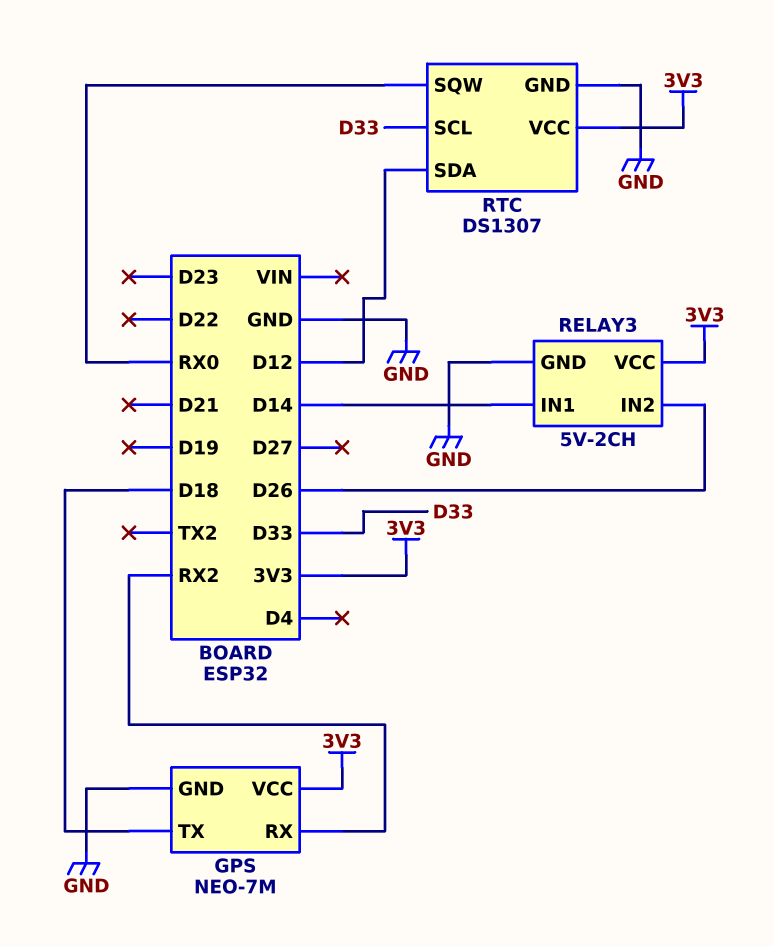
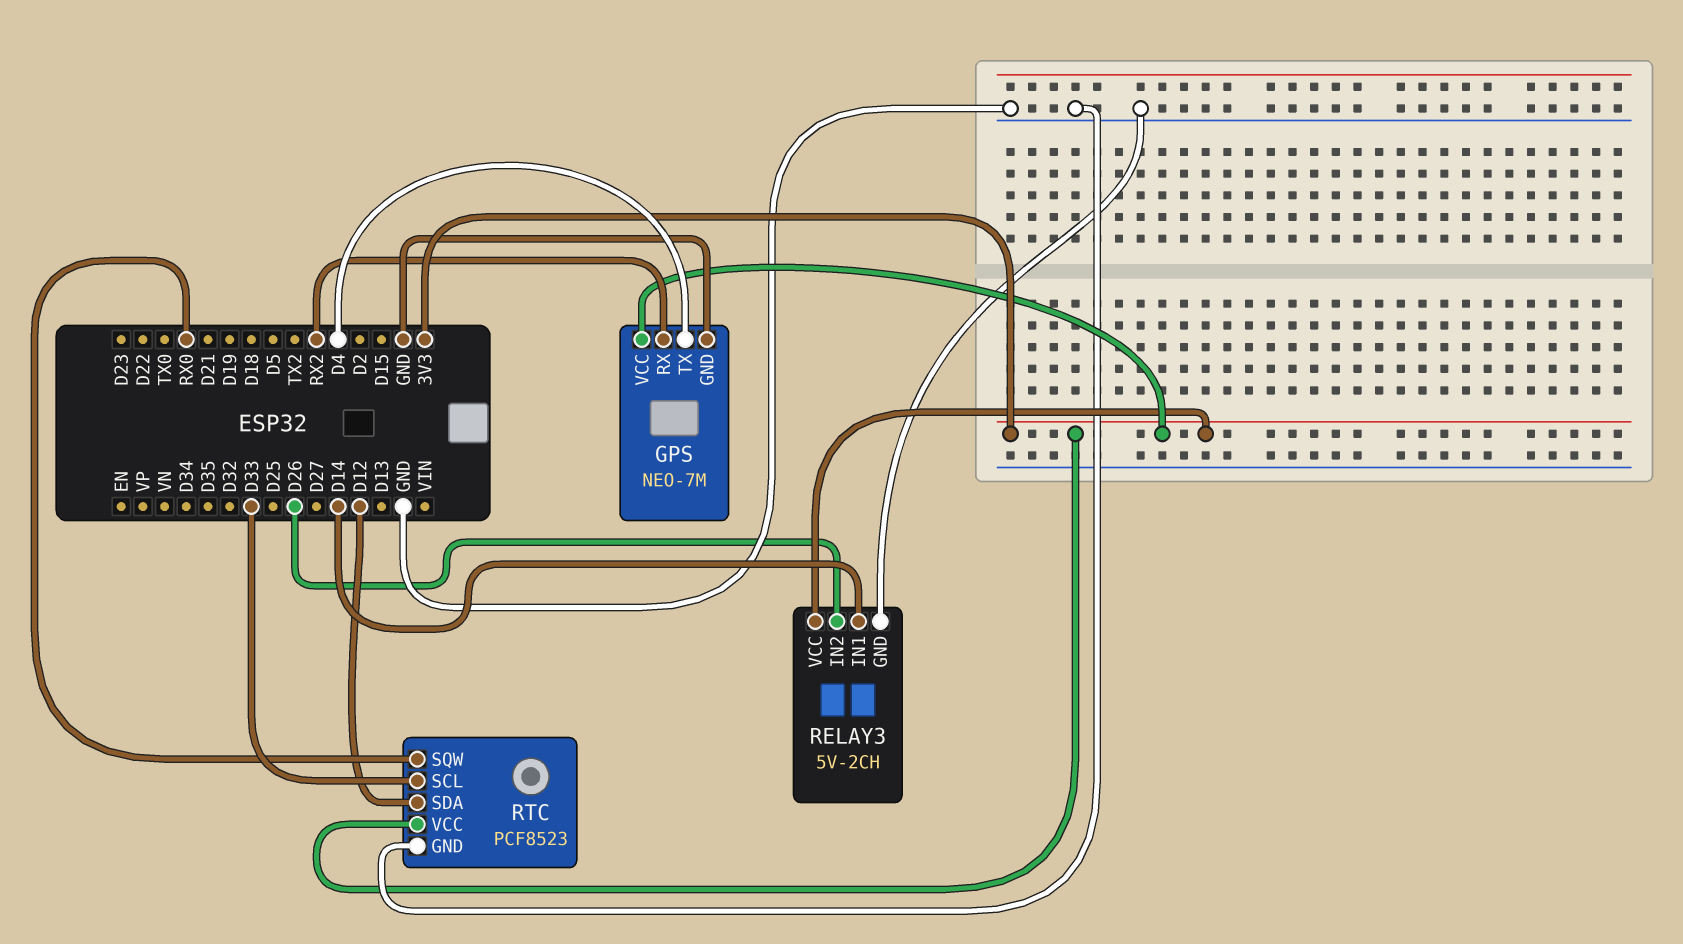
GPS pin TX: D18 -> D4
RTC: DS1307 -> PCF8523

